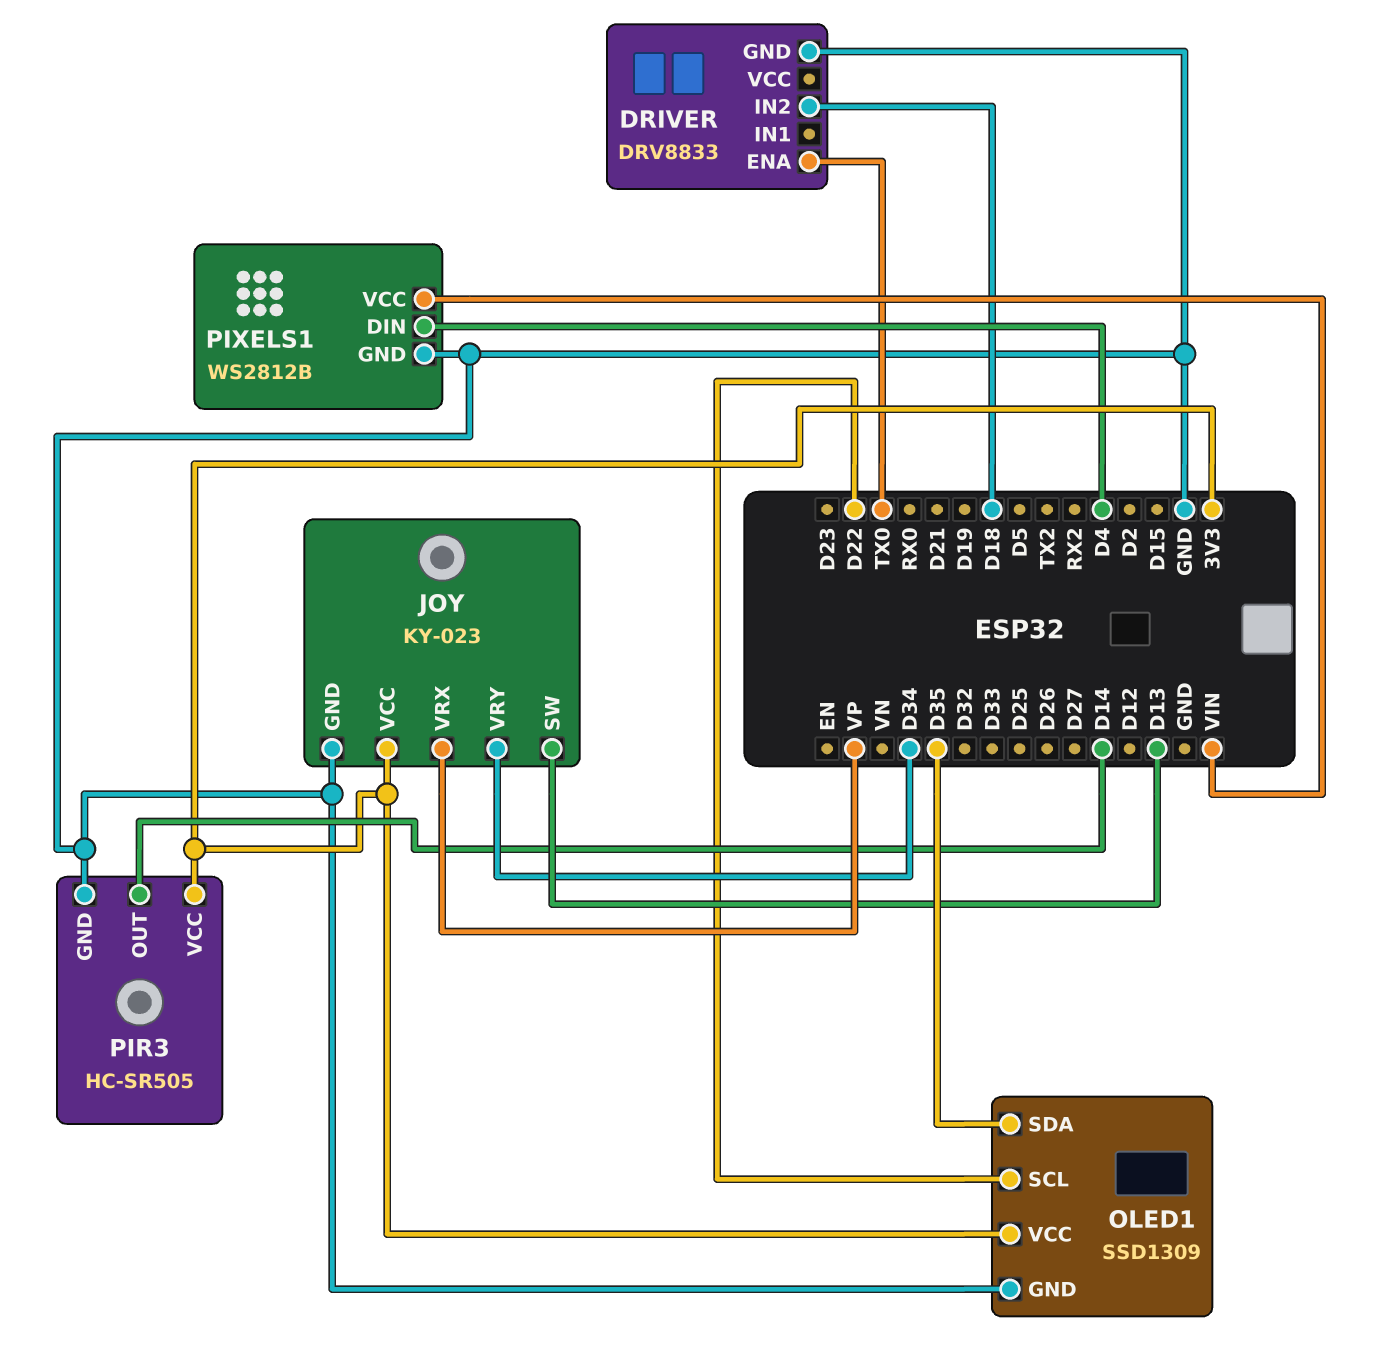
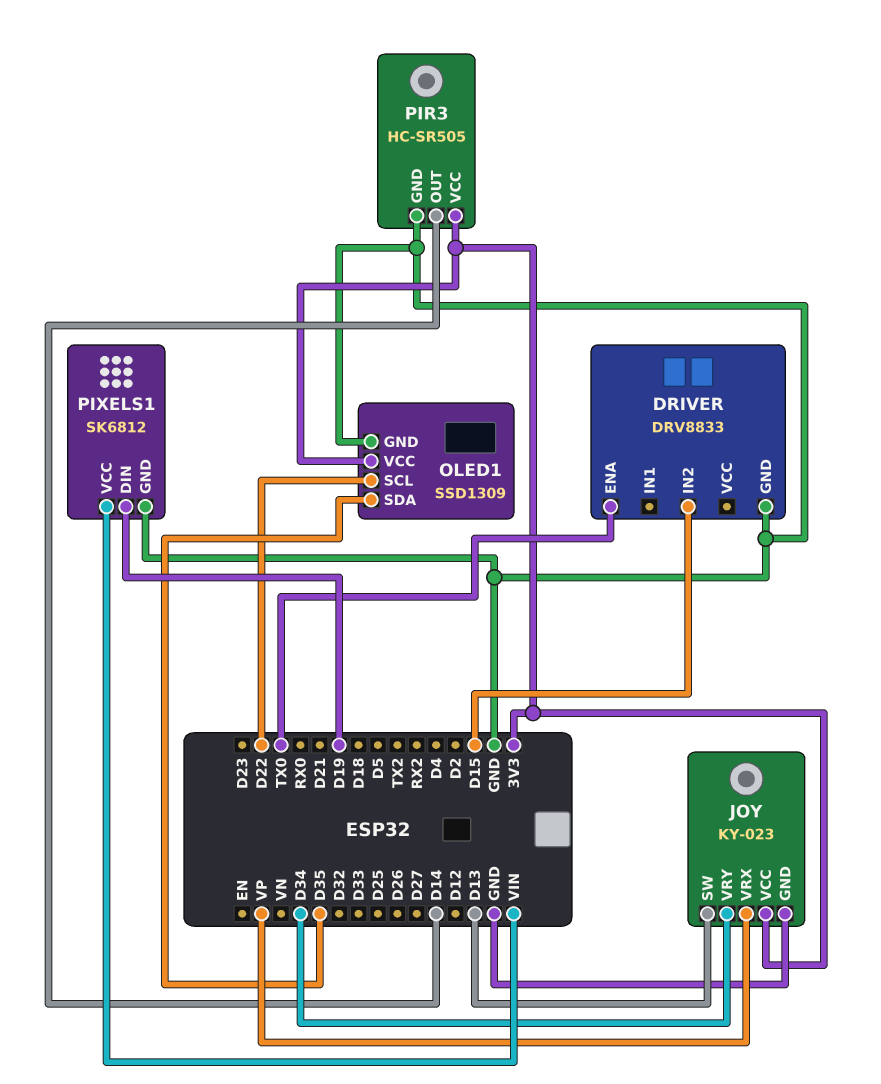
DRIVER pin IN2: D18 -> D15
PIXELS1: WS2812B -> SK6812
PIXELS1 pin DIN: D4 -> D19

